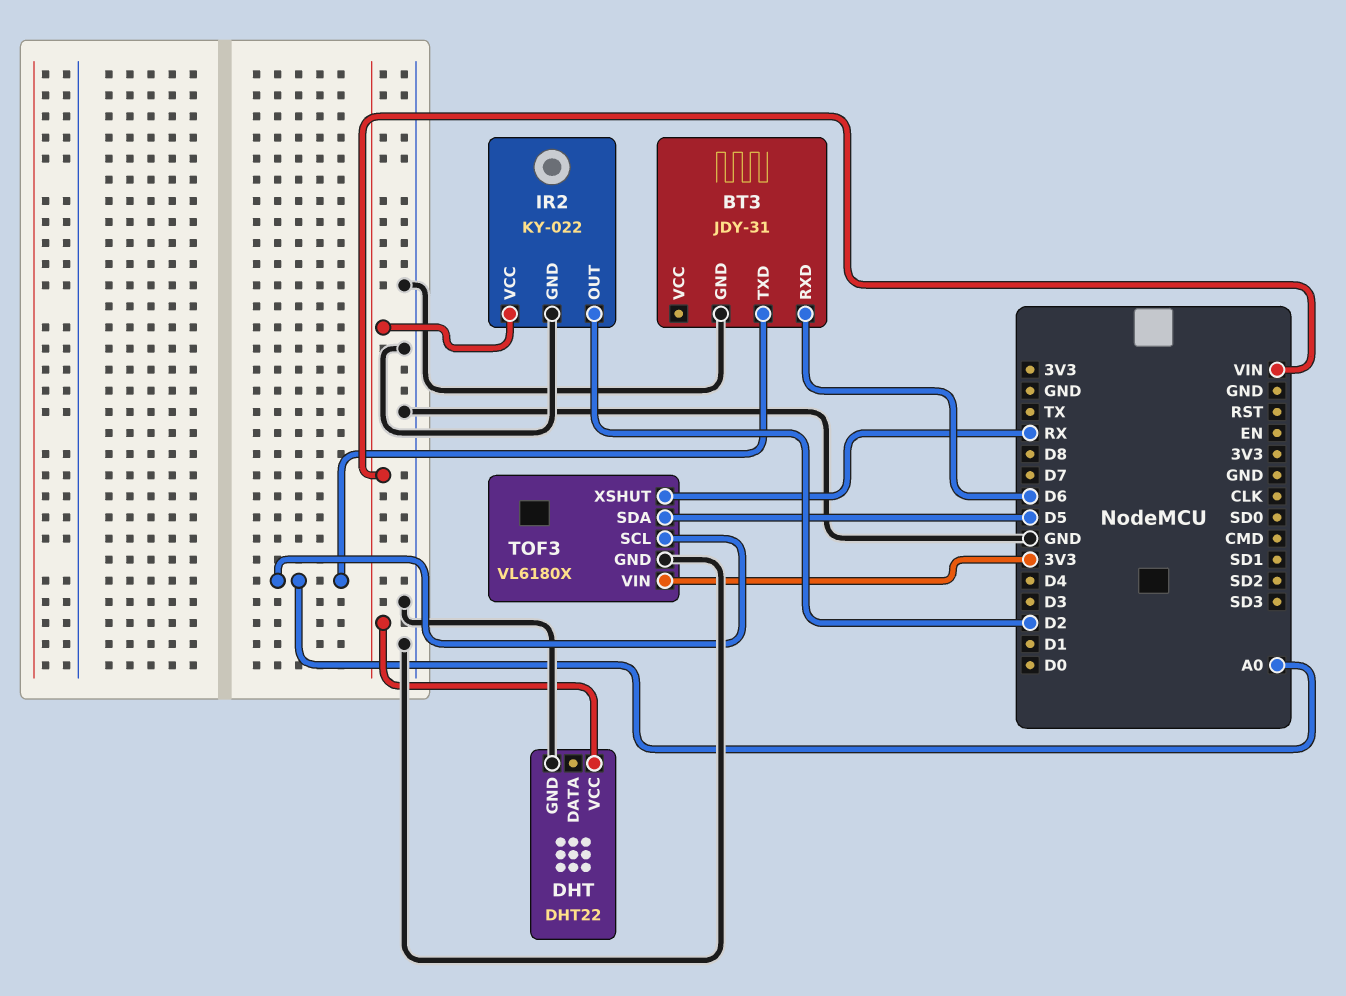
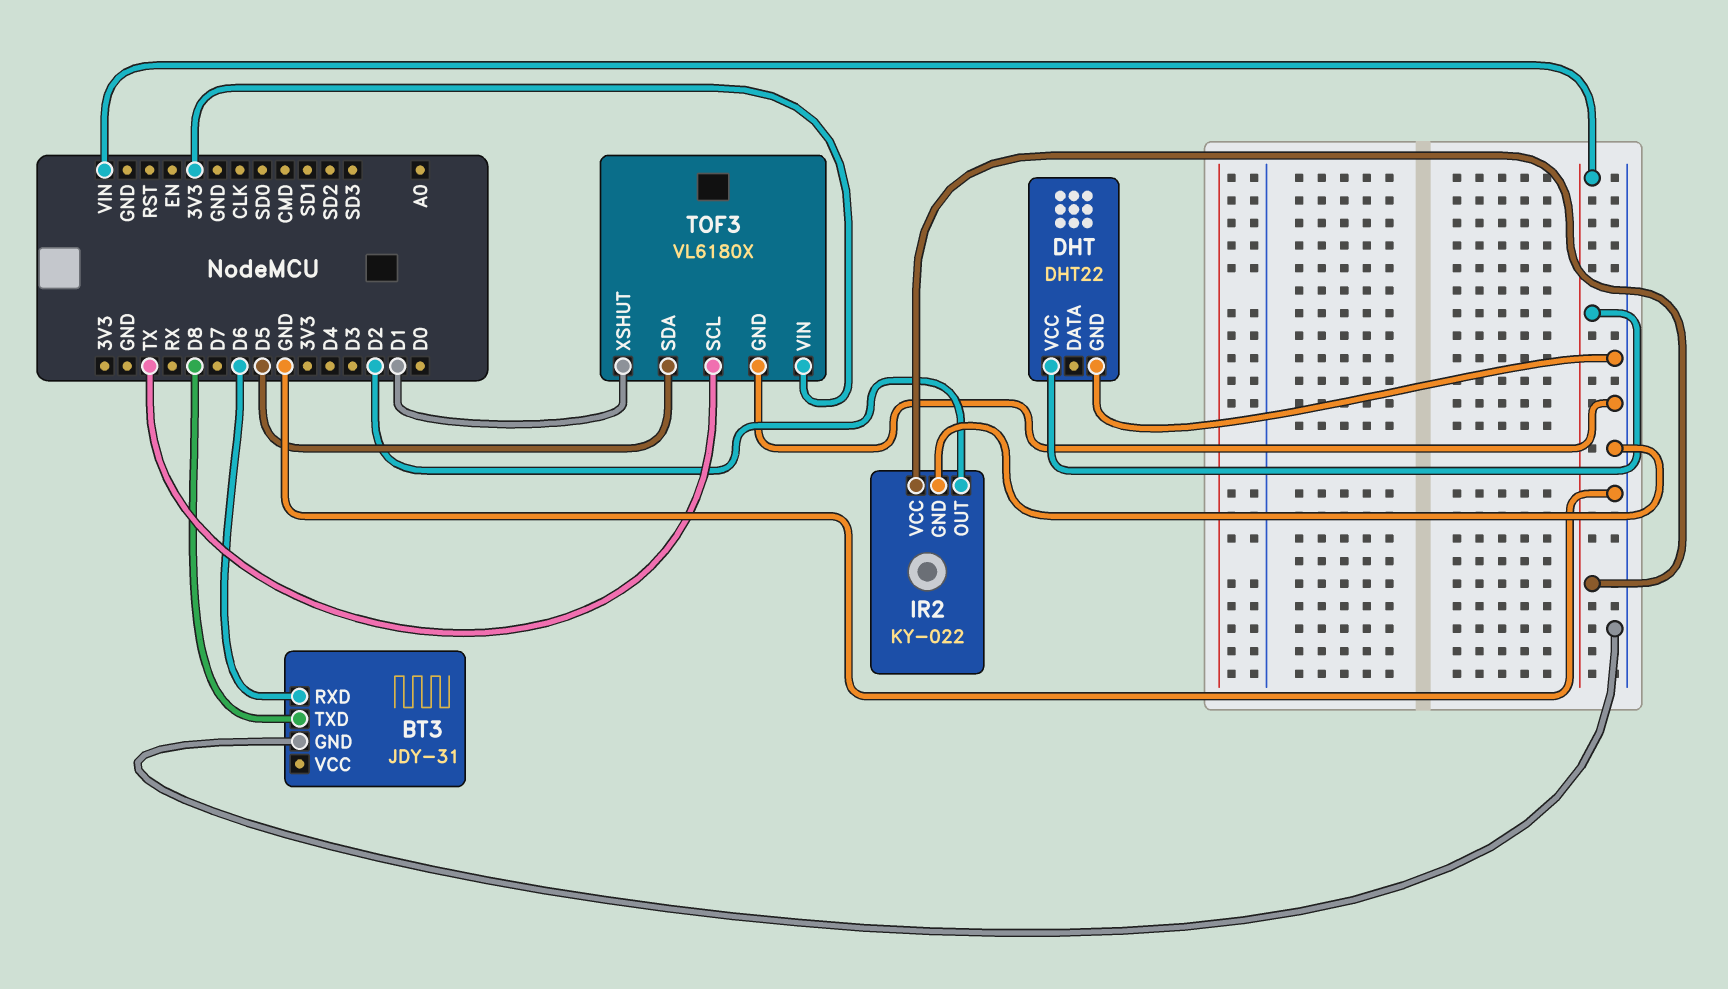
BT3 pin TXD: A0 -> D8
TOF3 pin SCL: A0 -> TX
TOF3 pin XSHUT: RX -> D1

